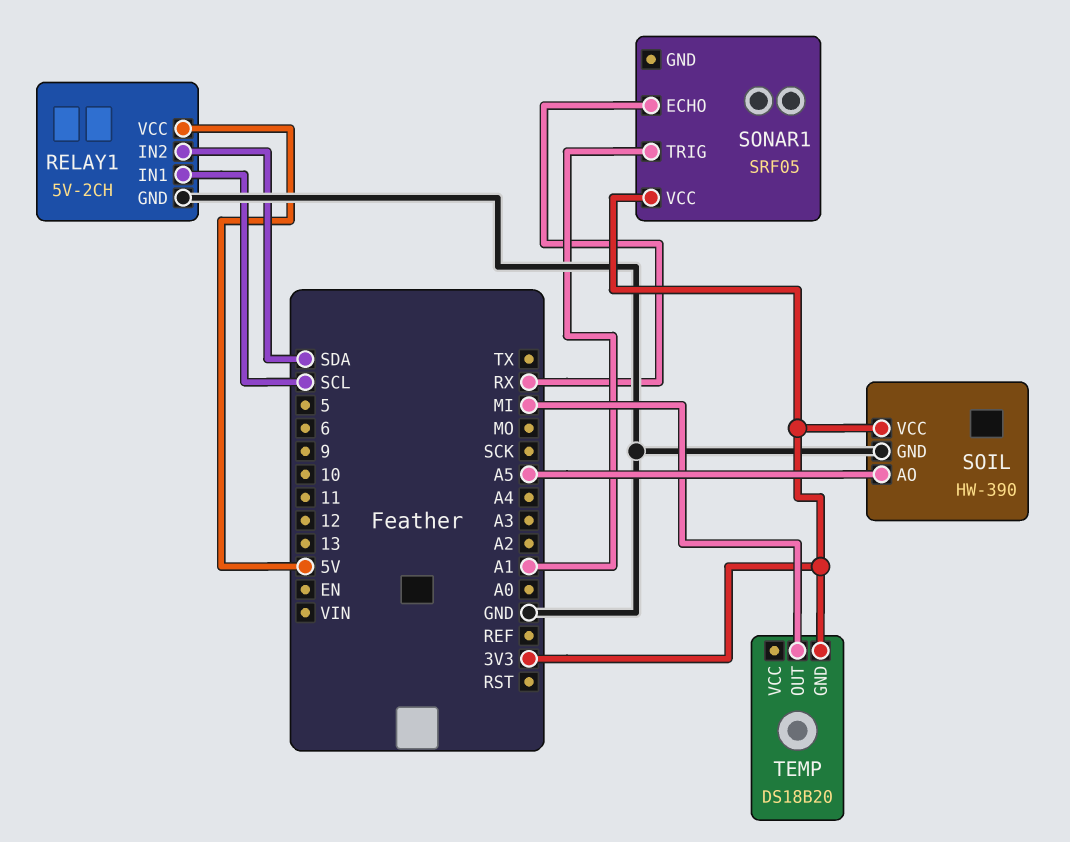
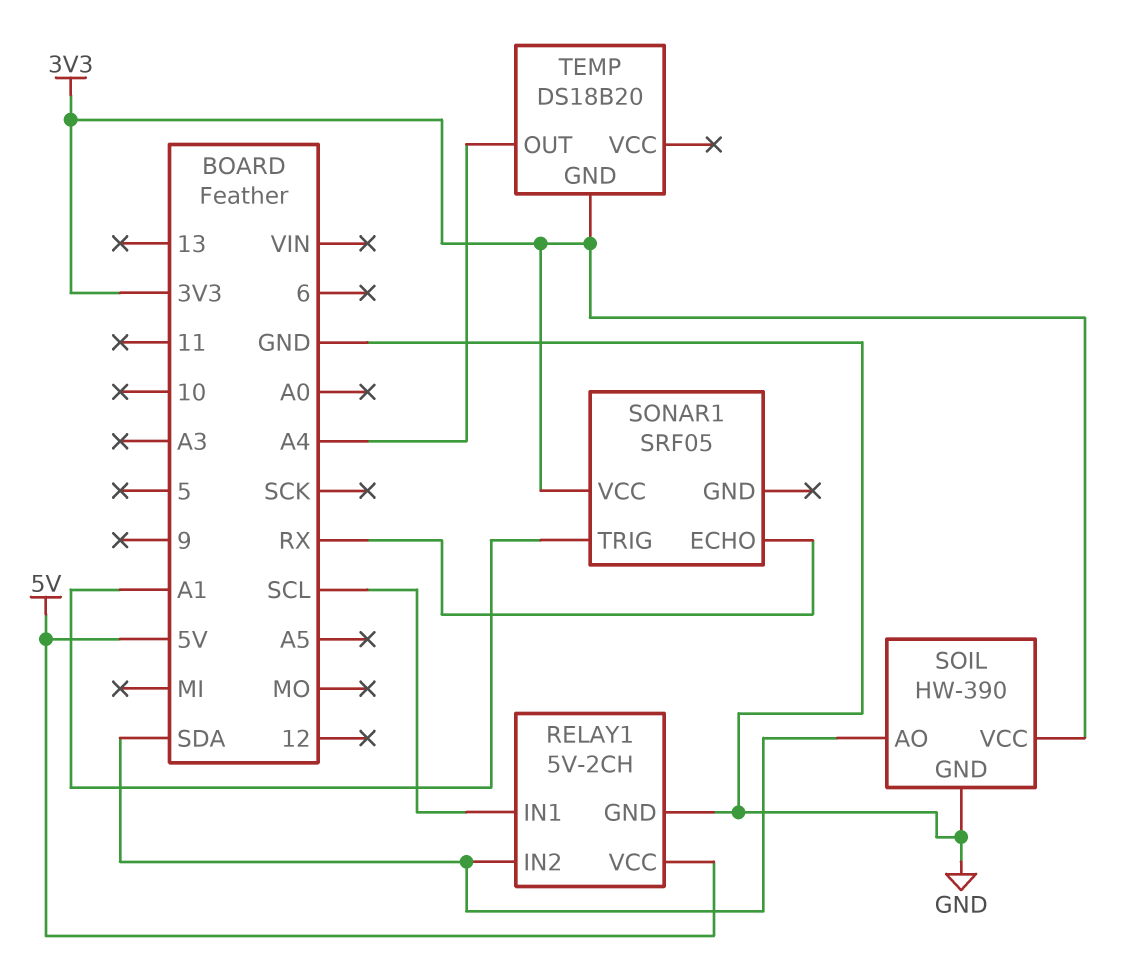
SOIL pin AO: A5 -> SDA
TEMP pin OUT: MI -> A4

